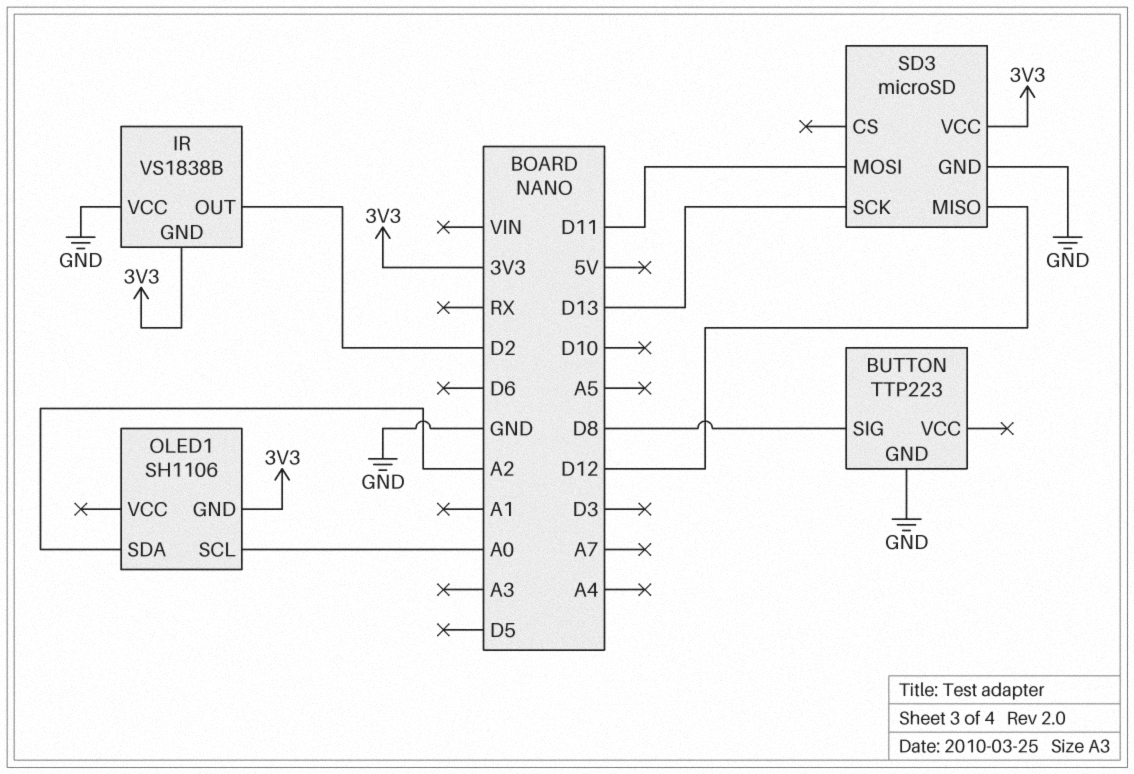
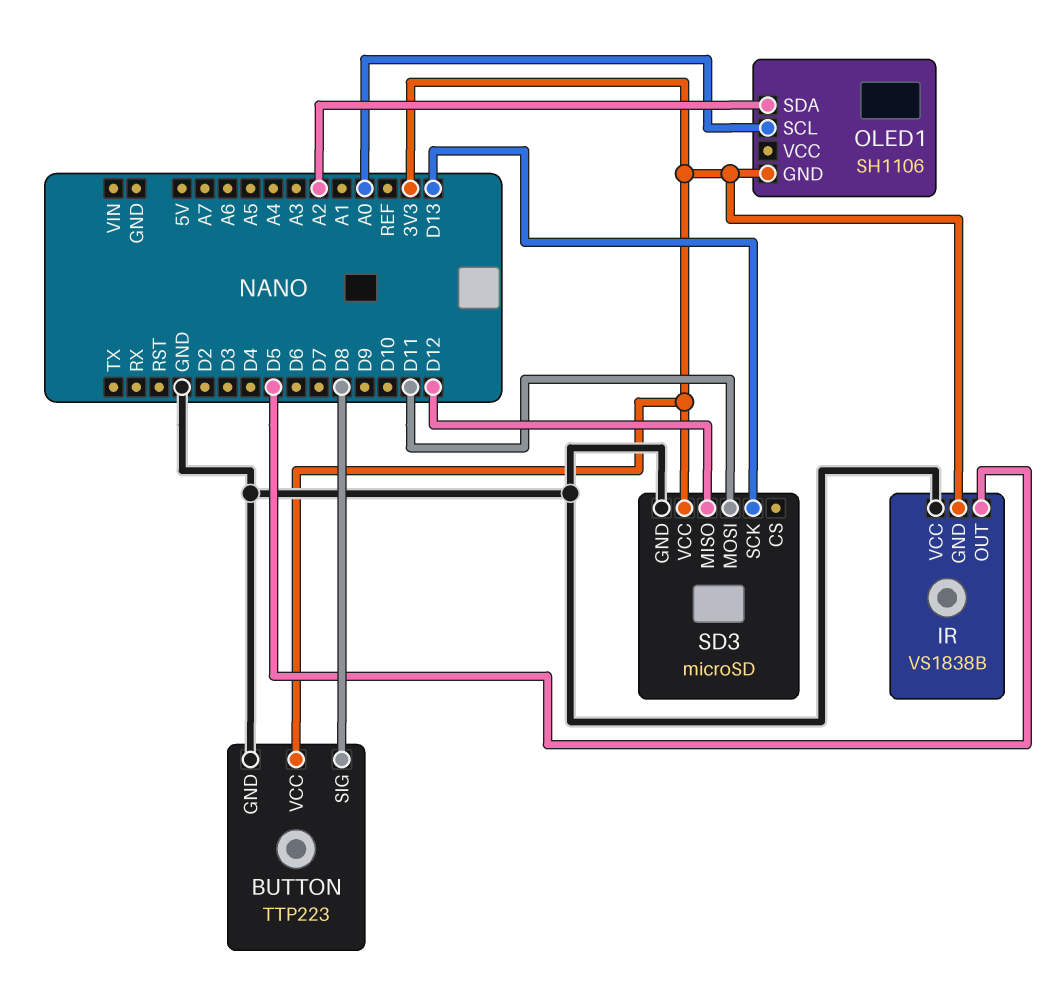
BUTTON pin VCC: none -> 3V3
IR pin OUT: D2 -> D5

